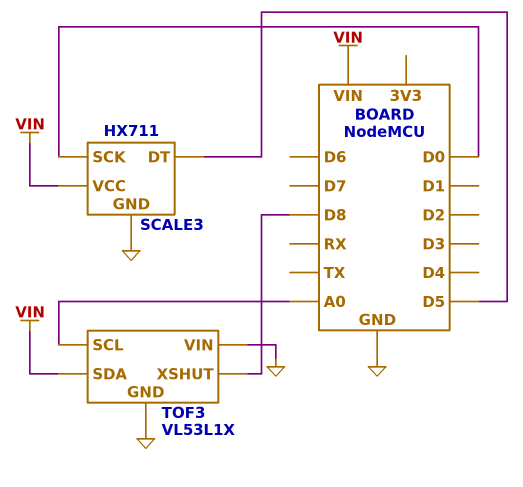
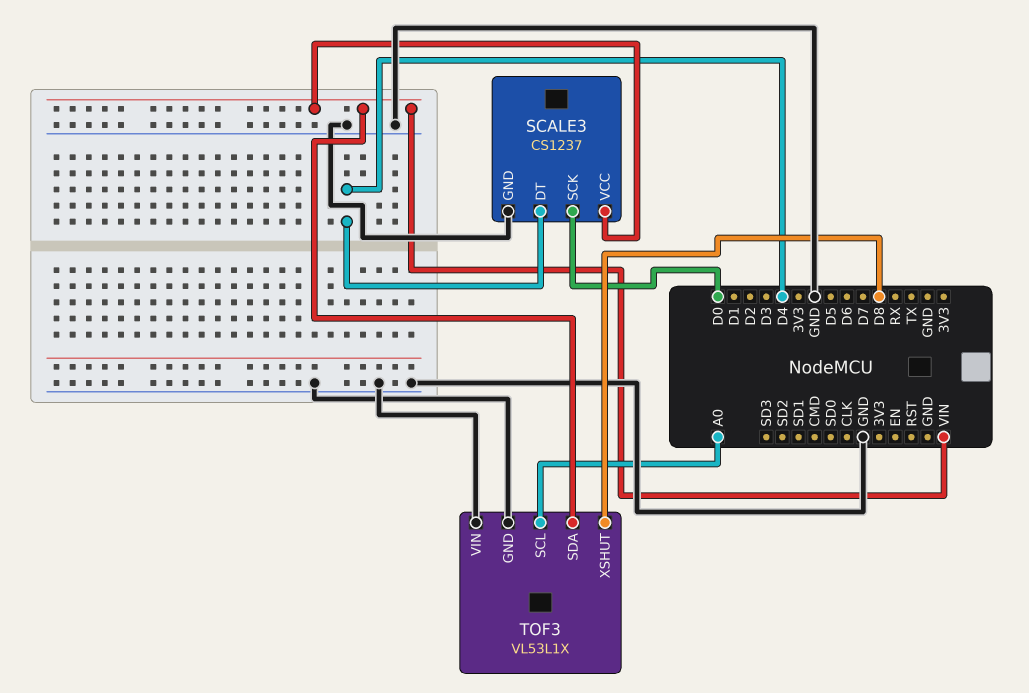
SCALE3: HX711 -> CS1237
SCALE3 pin DT: D5 -> D4

